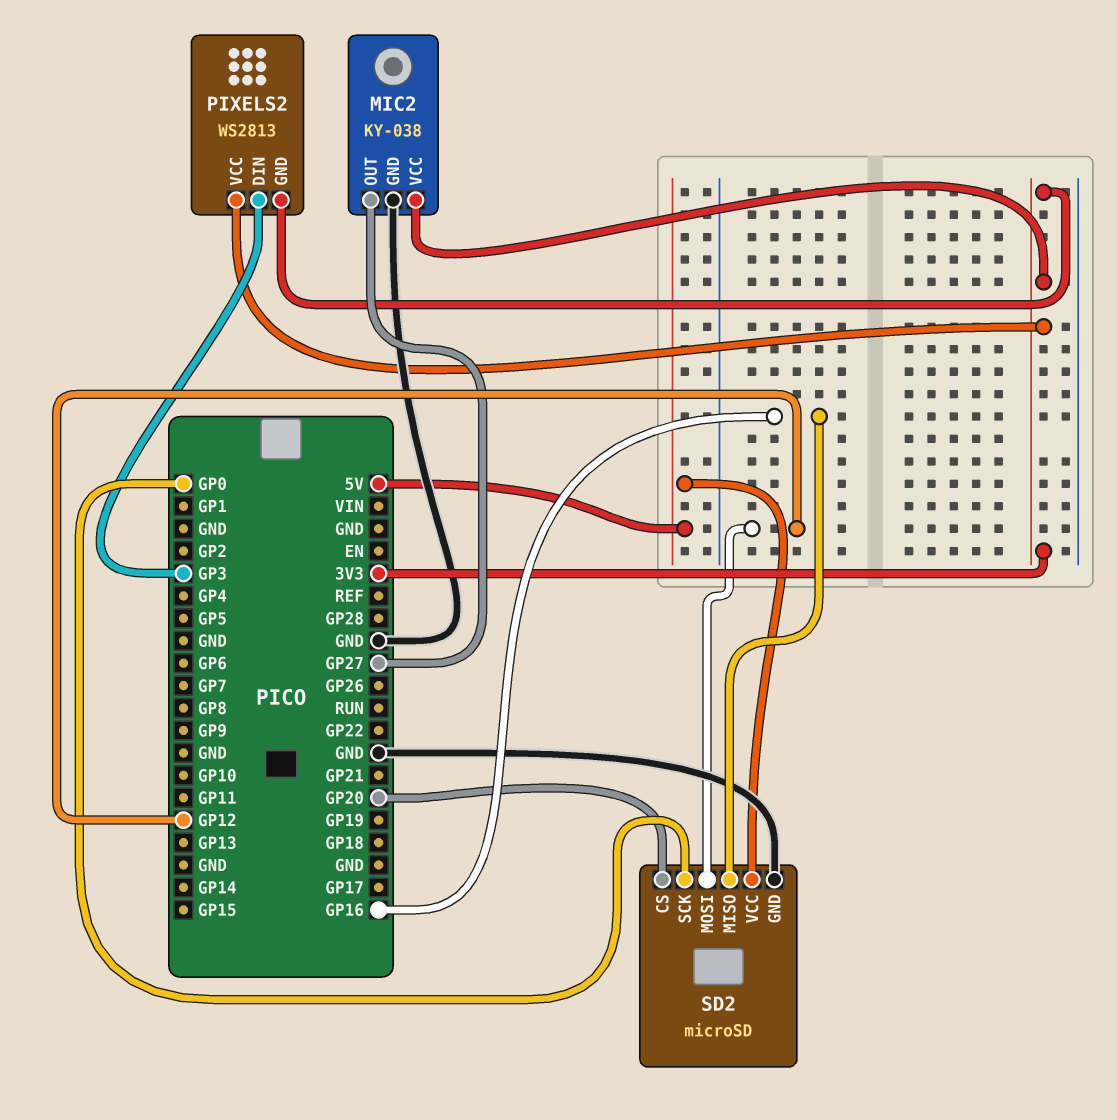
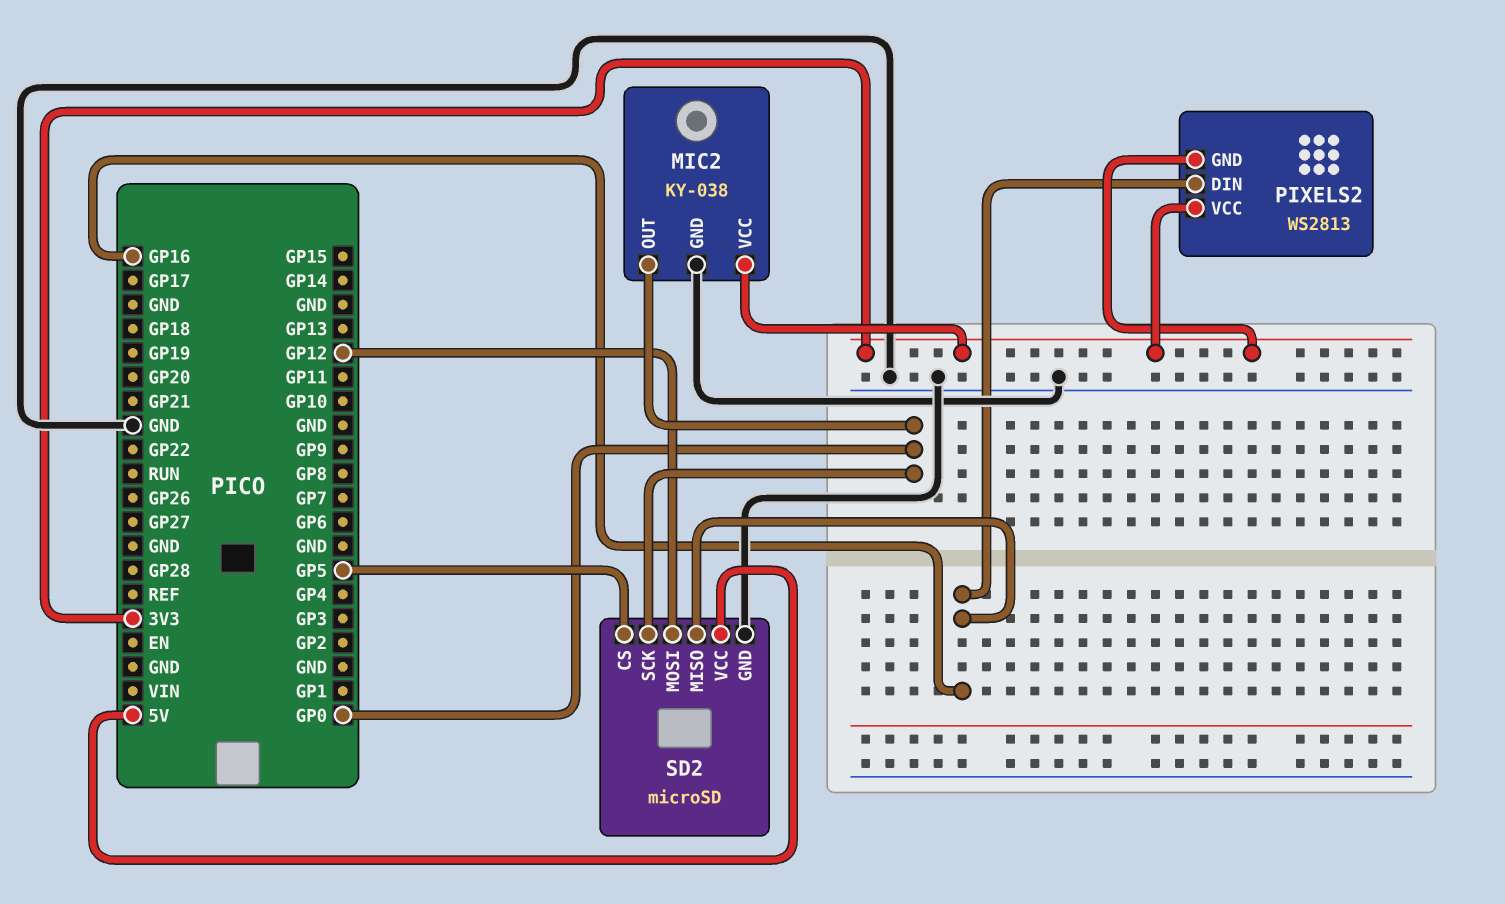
MIC2 pin OUT: GP27 -> GP0
PIXELS2 pin DIN: GP3 -> GP16
SD2 pin CS: GP20 -> GP5

